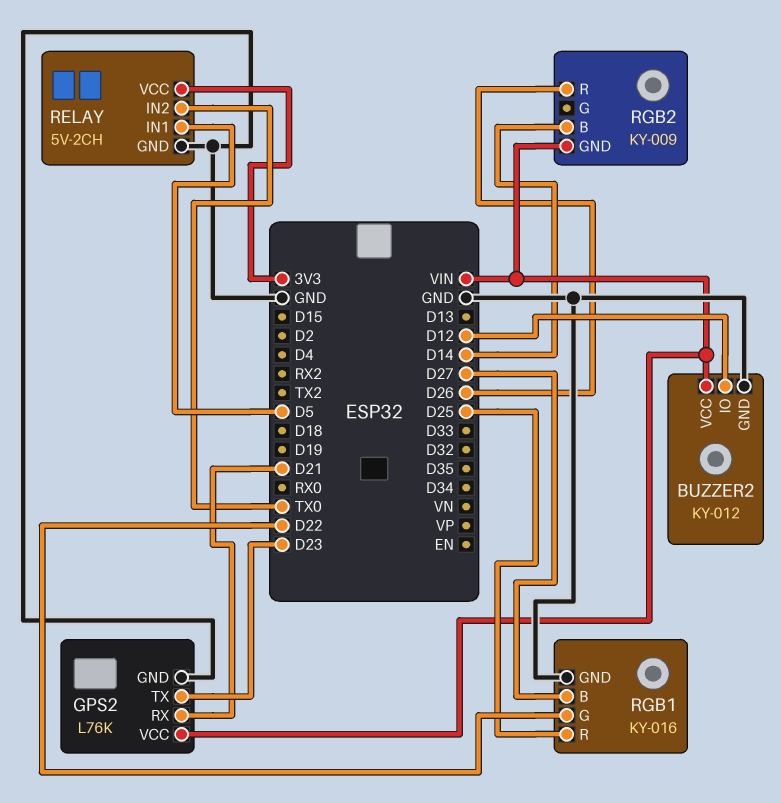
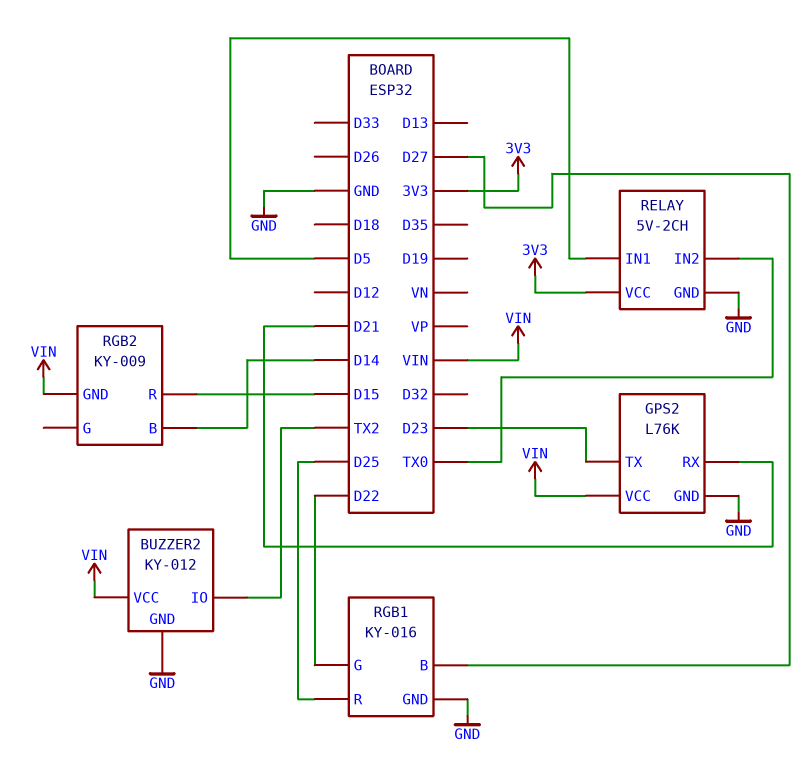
BUZZER2 pin IO: D12 -> TX2
RGB2 pin R: D26 -> D15

